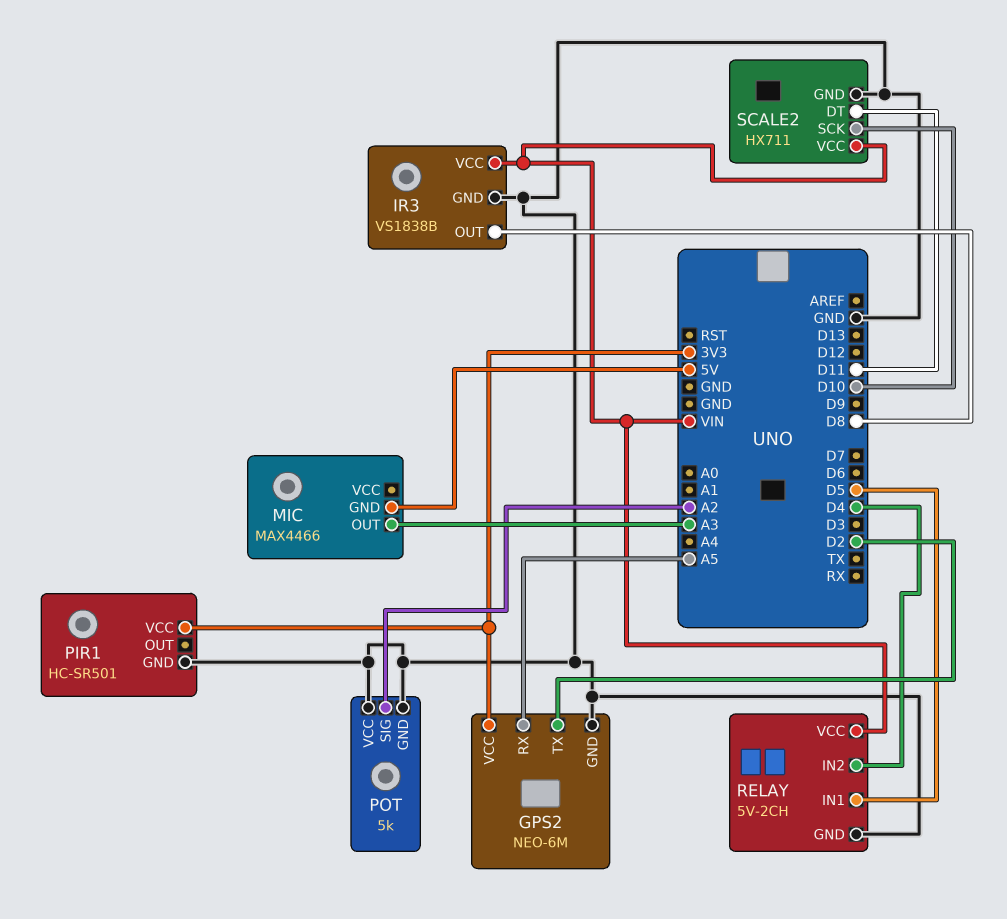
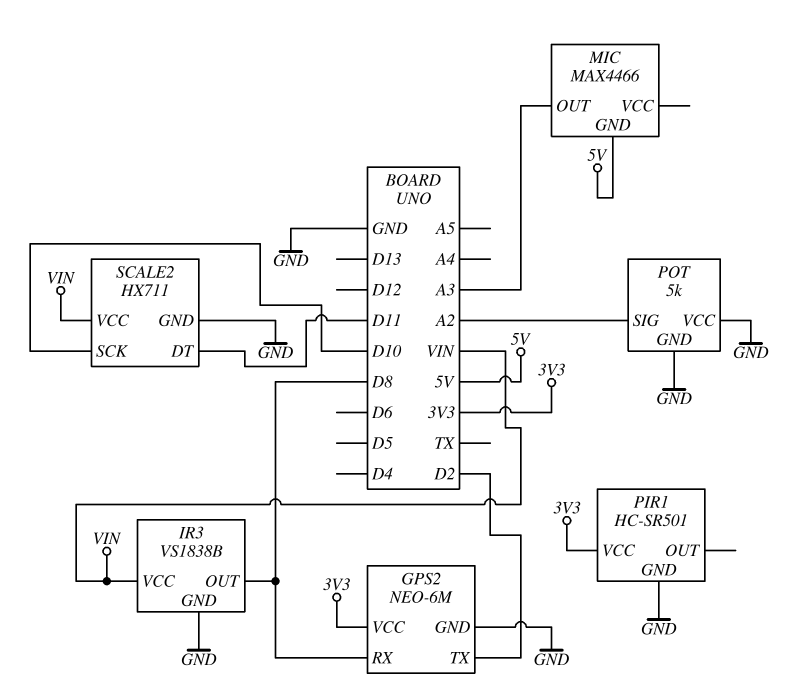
GPS2 pin RX: A5 -> D8
RELAY: 5V-2CH -> none
RELAY pin GND: GND -> none
RELAY pin IN1: D5 -> none
RELAY pin IN2: D4 -> none
RELAY pin VCC: VIN -> none

